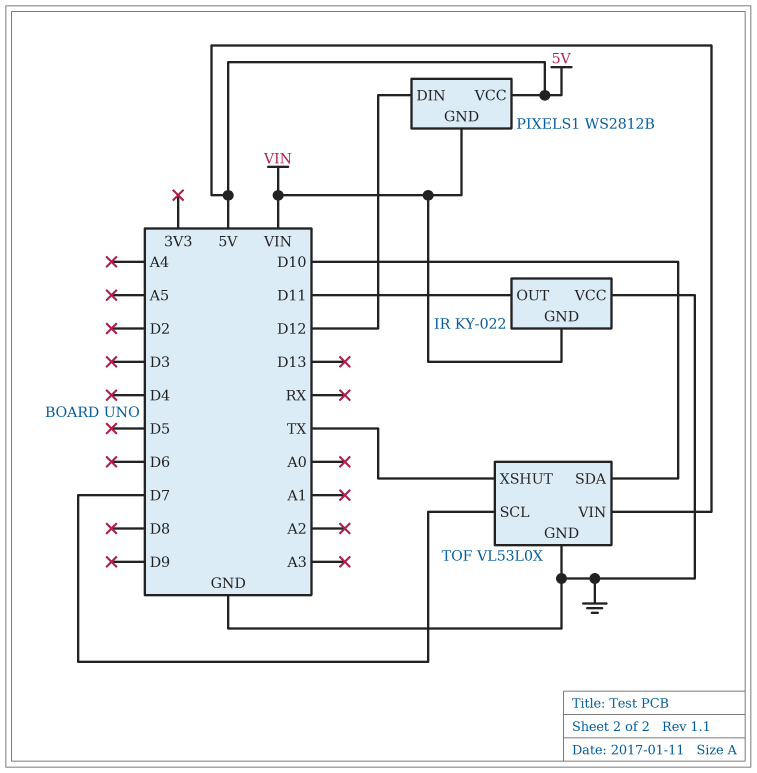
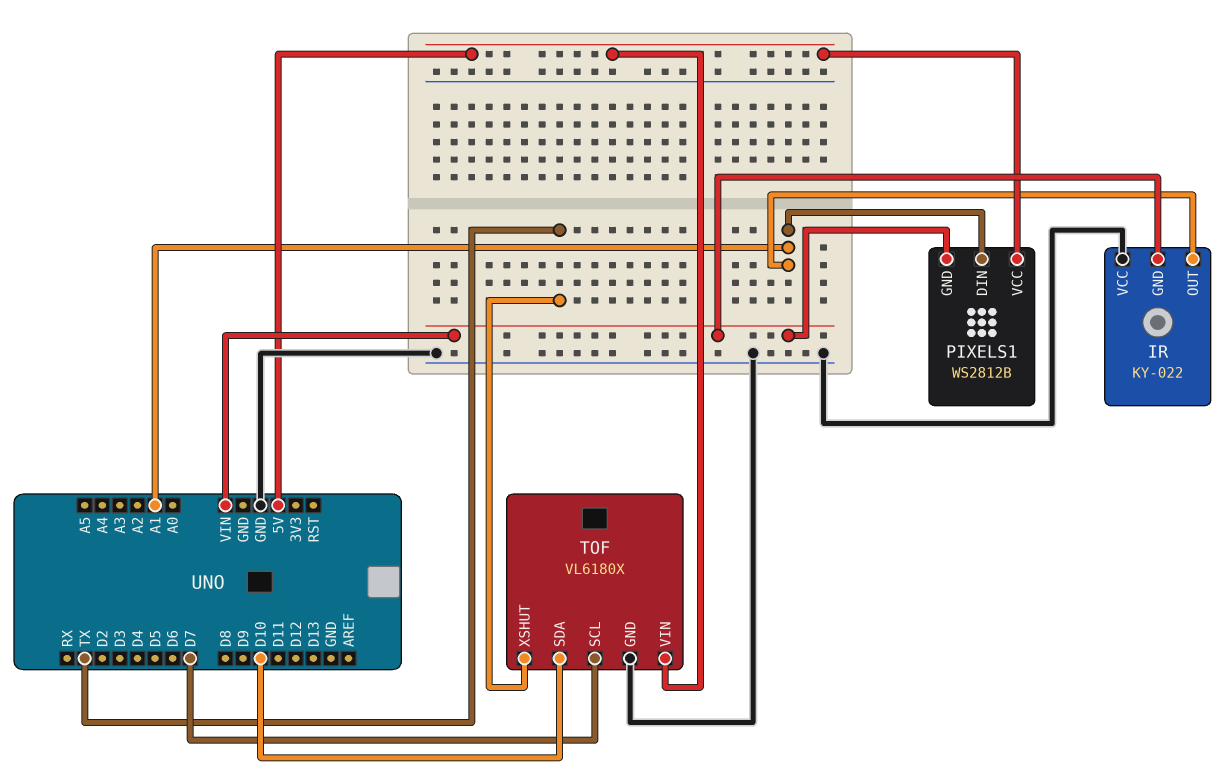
IR pin OUT: D11 -> A1
PIXELS1 pin DIN: D12 -> A1
TOF: VL53L0X -> VL6180X

